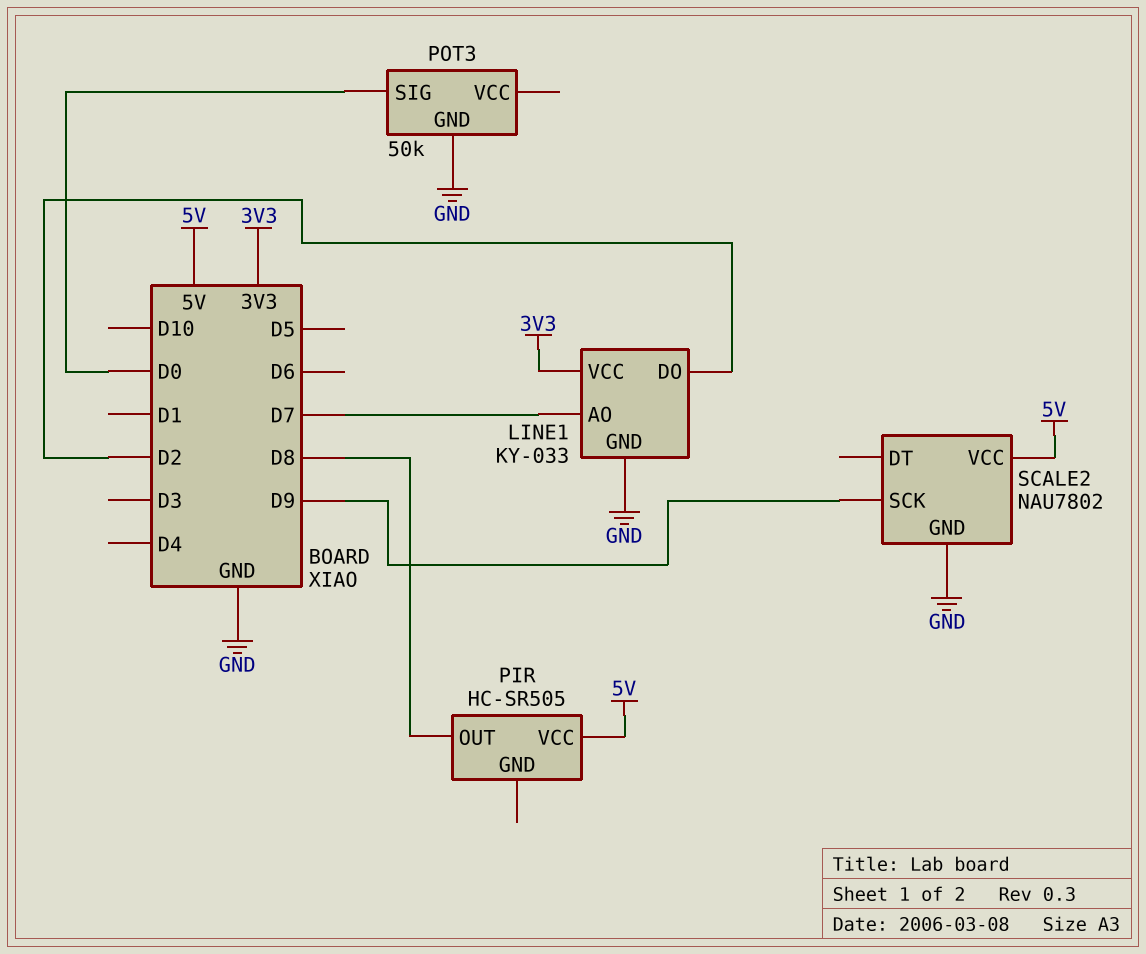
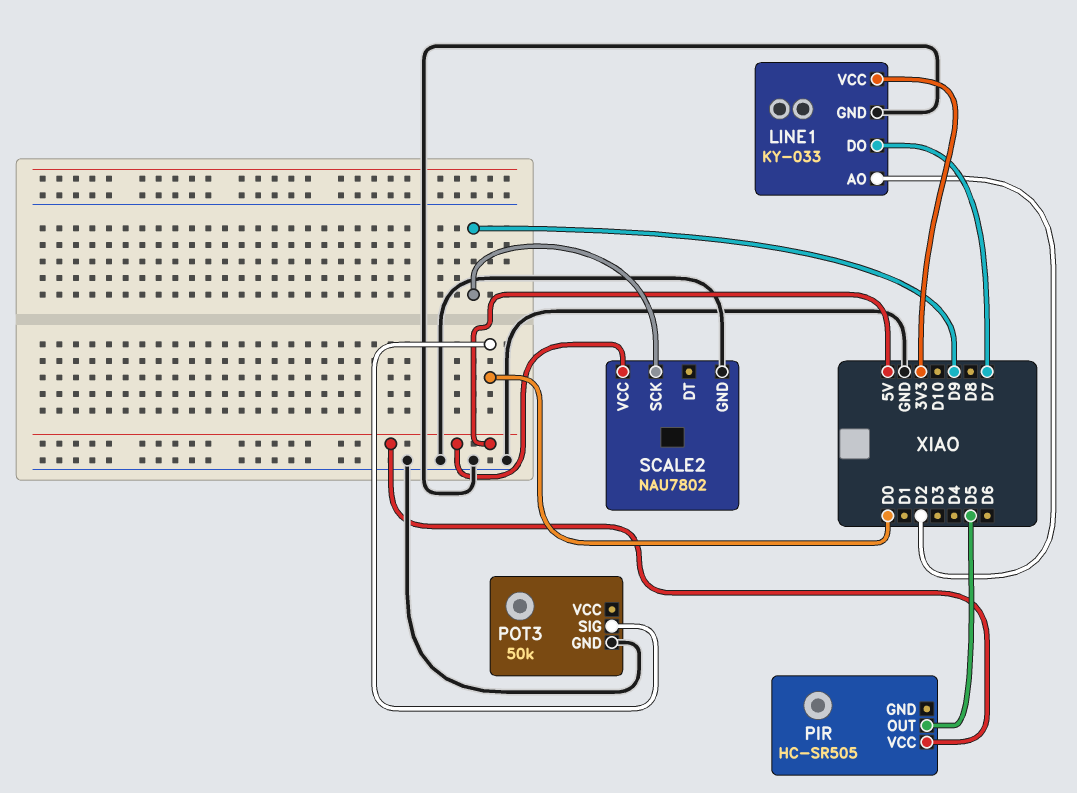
LINE1 pin AO: D7 -> D2
LINE1 pin DO: D2 -> D7
PIR pin OUT: D8 -> D5

